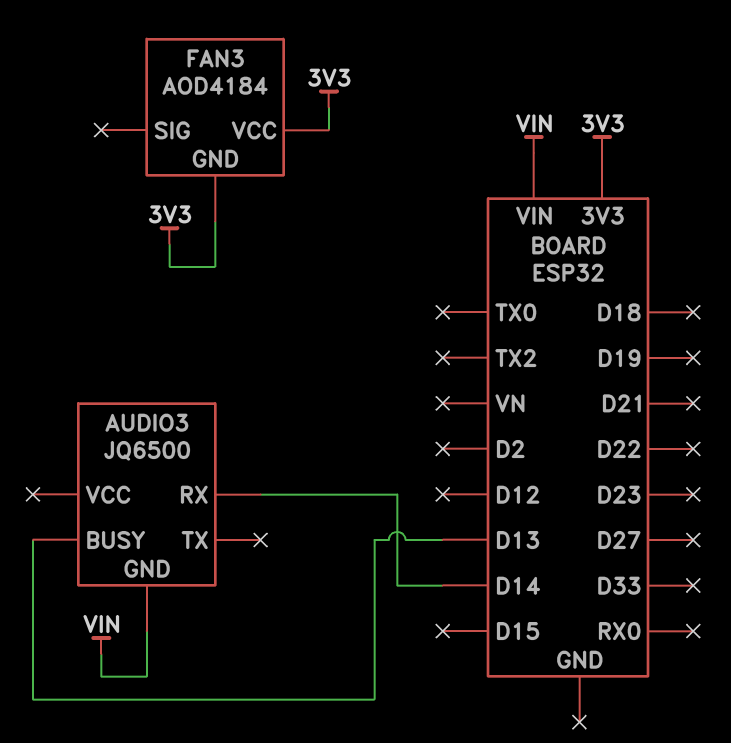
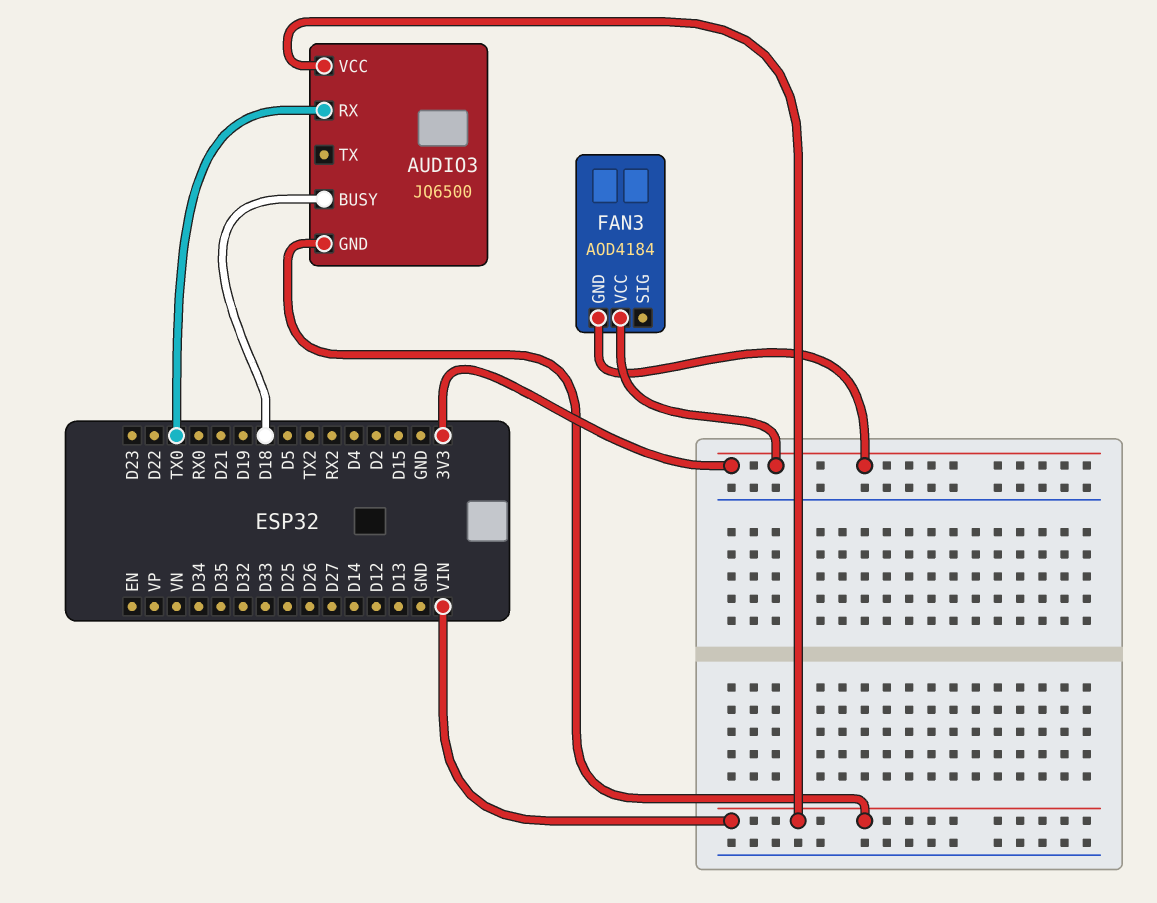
AUDIO3 pin BUSY: D13 -> D18
AUDIO3 pin RX: D14 -> TX0
AUDIO3 pin VCC: none -> VIN

